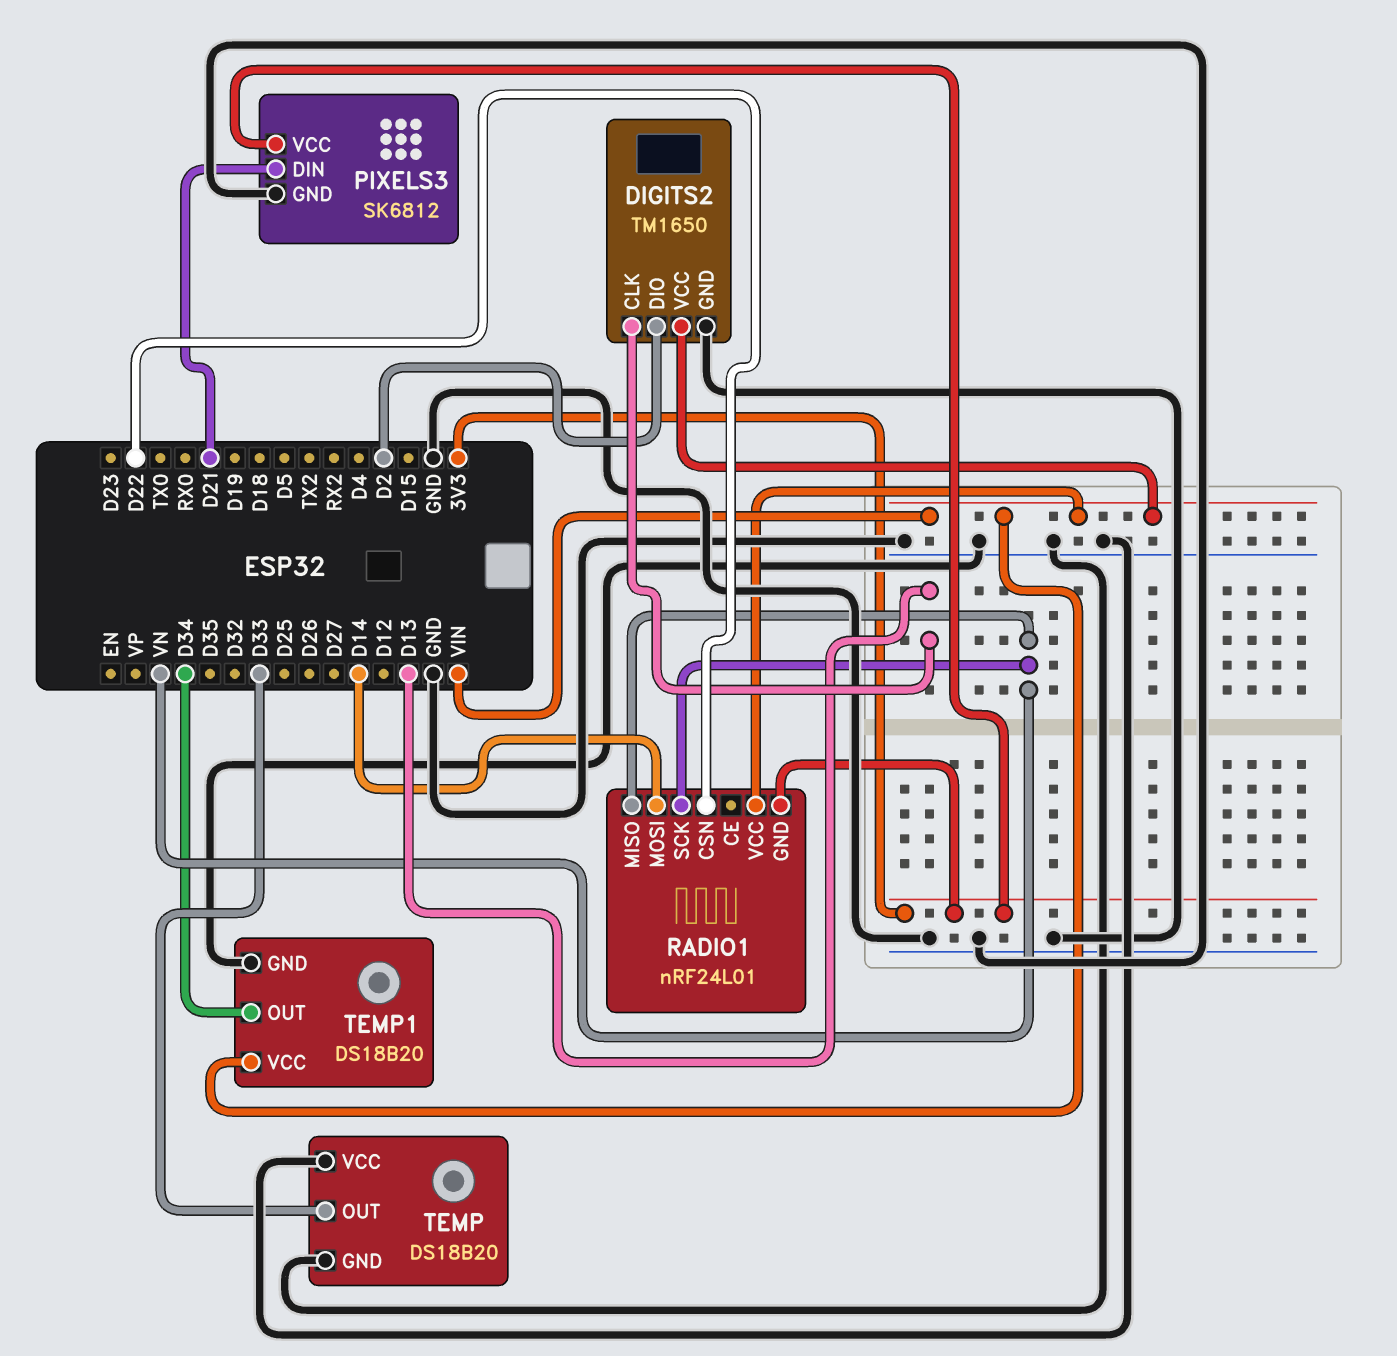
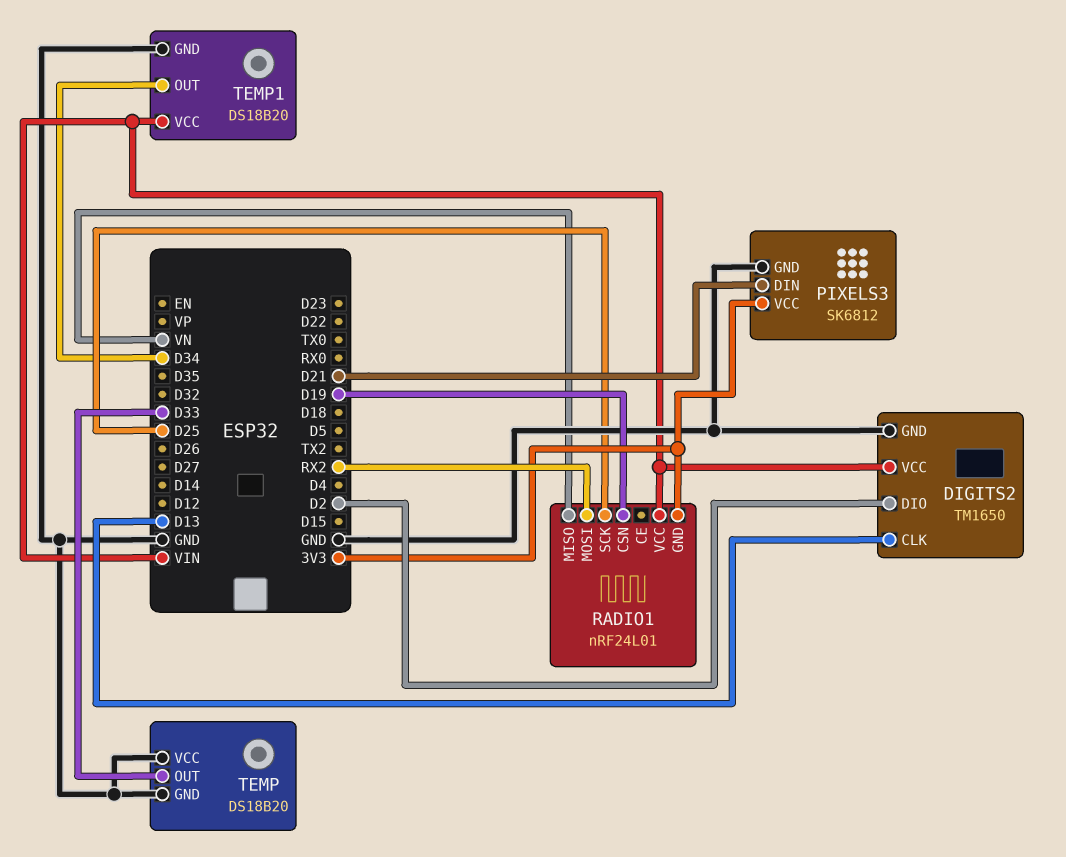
RADIO1 pin CSN: D22 -> D19
RADIO1 pin MOSI: D14 -> RX2
RADIO1 pin SCK: VN -> D25

